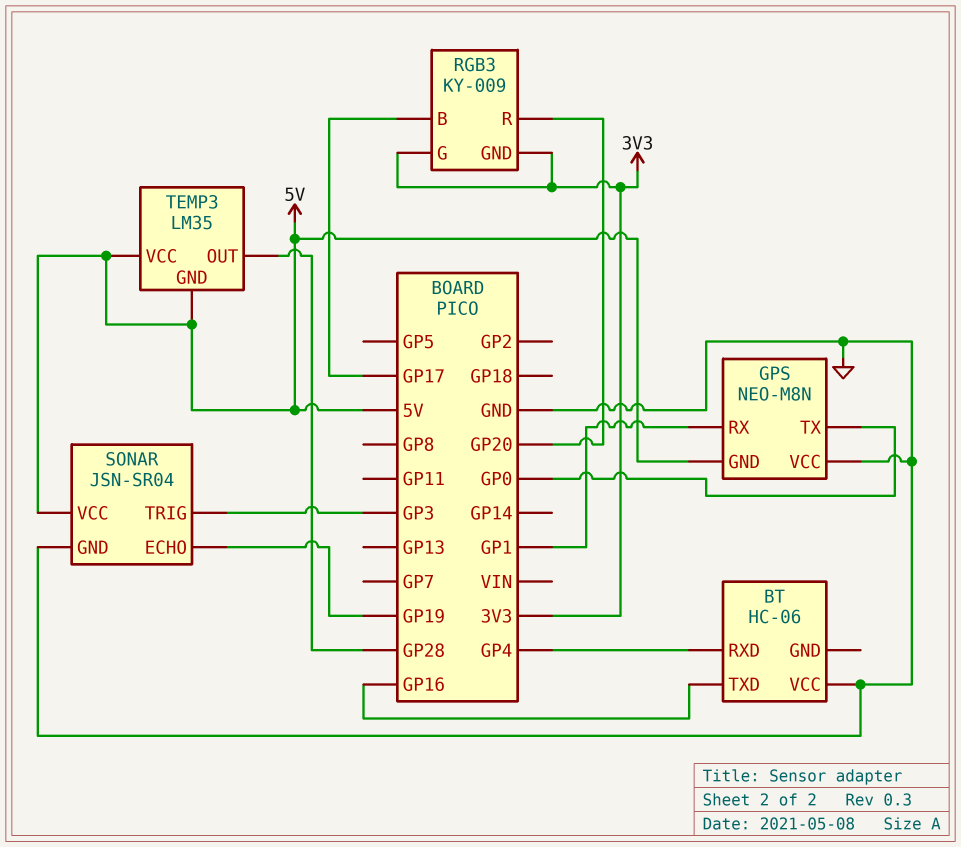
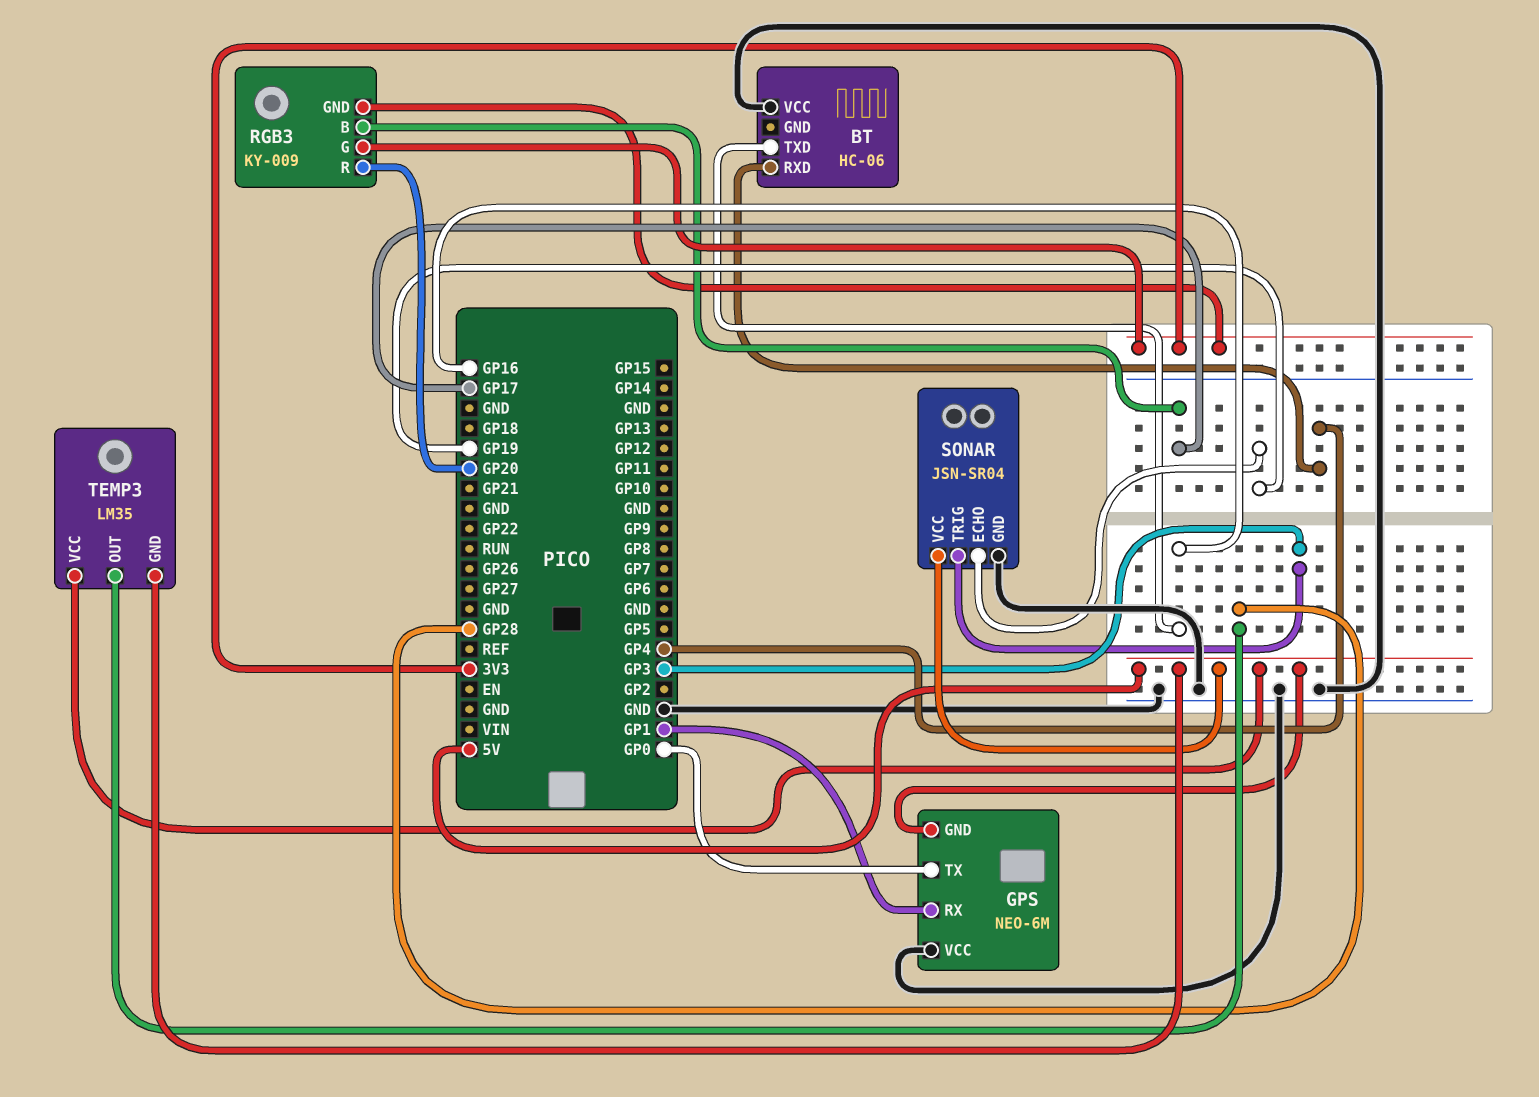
GPS: NEO-M8N -> NEO-6M

